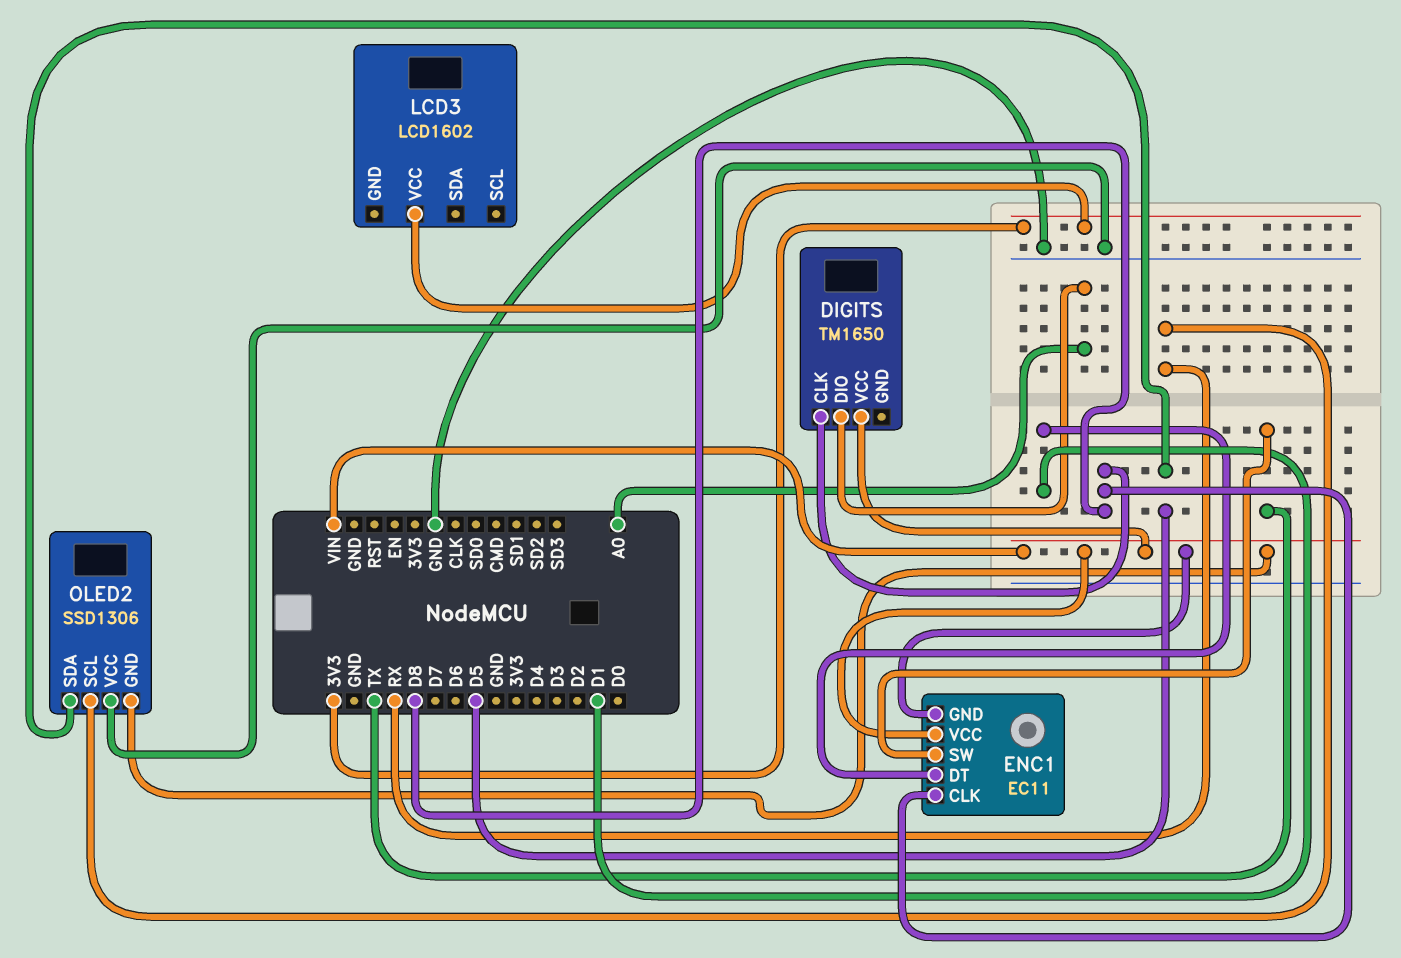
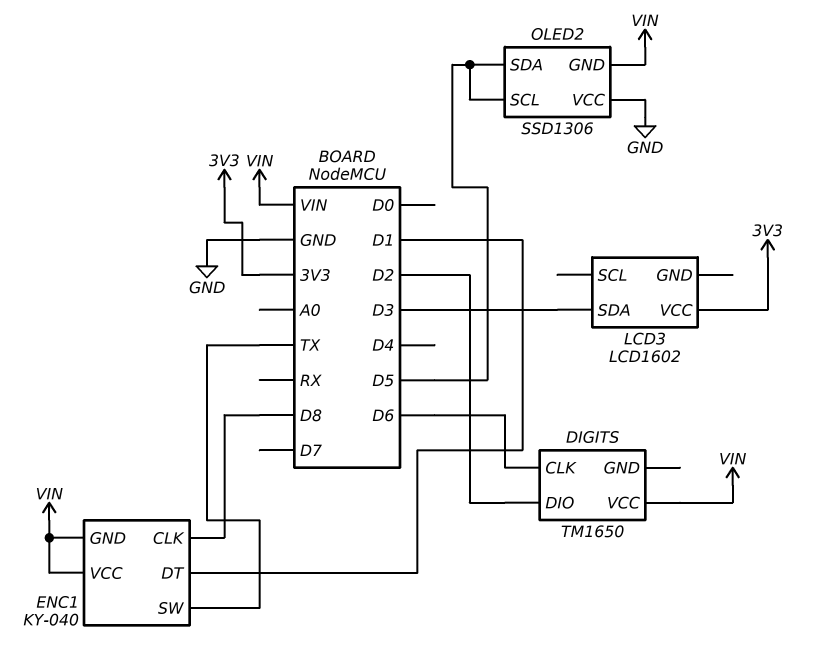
DIGITS pin CLK: D8 -> D6
DIGITS pin DIO: A0 -> D2
ENC1: EC11 -> KY-040
LCD3 pin SDA: none -> D3
OLED2 pin SCL: RX -> D5

